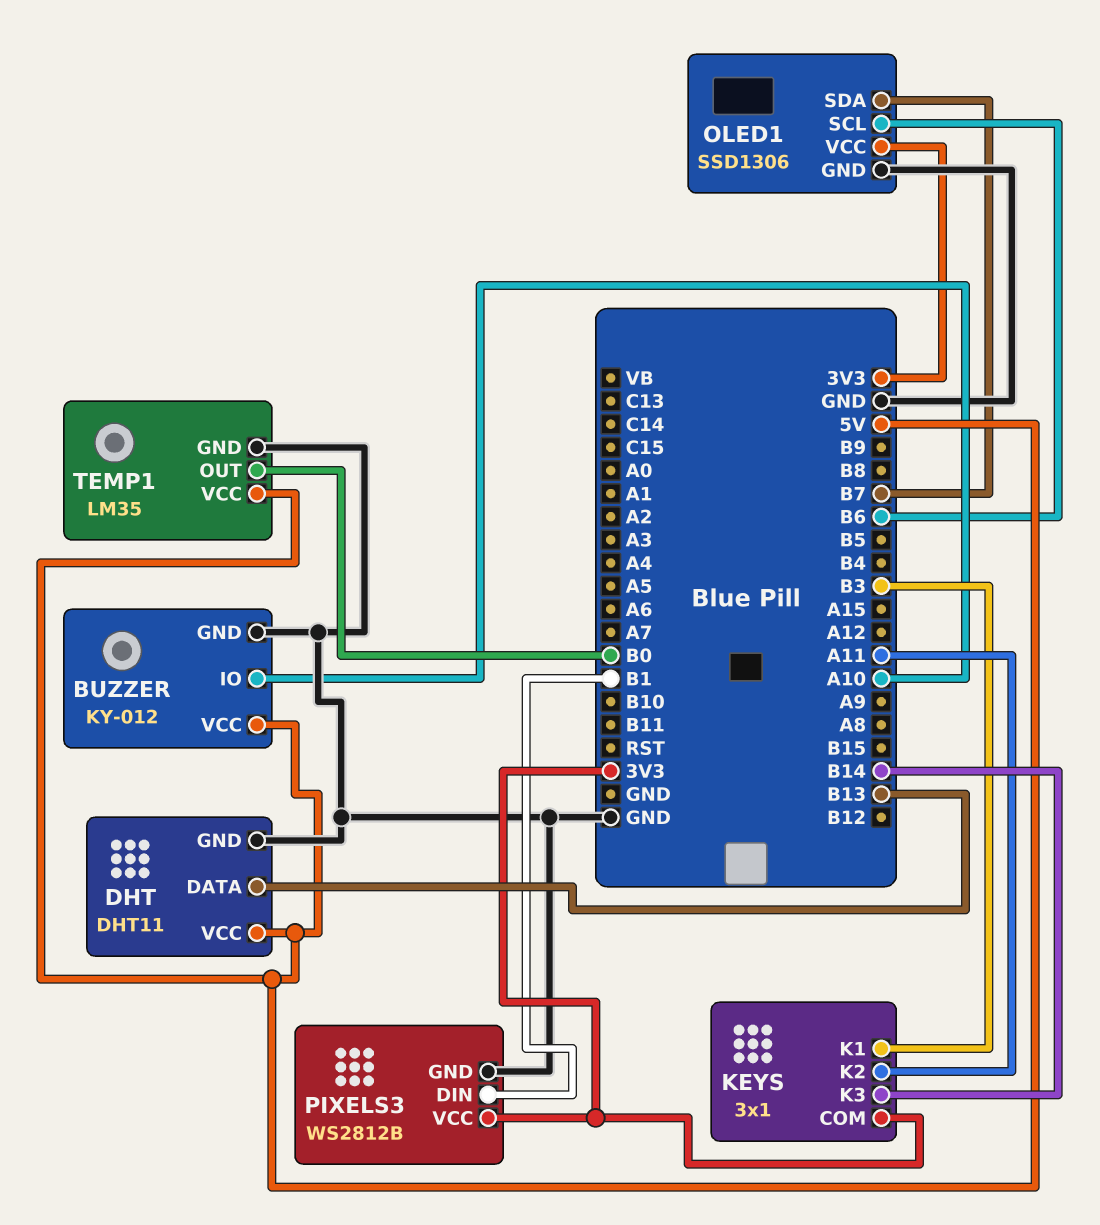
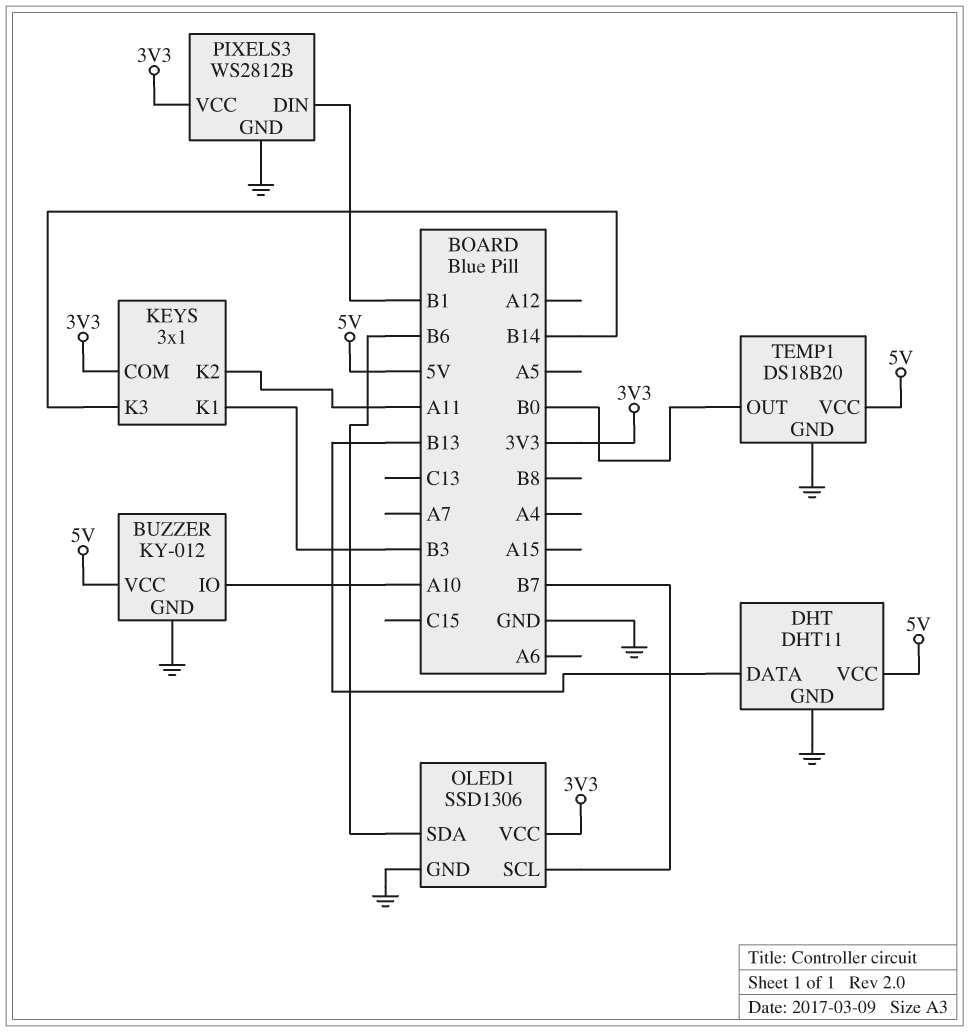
OLED1 pin SCL: B6 -> B7
OLED1 pin SDA: B7 -> B6
TEMP1: LM35 -> DS18B20

